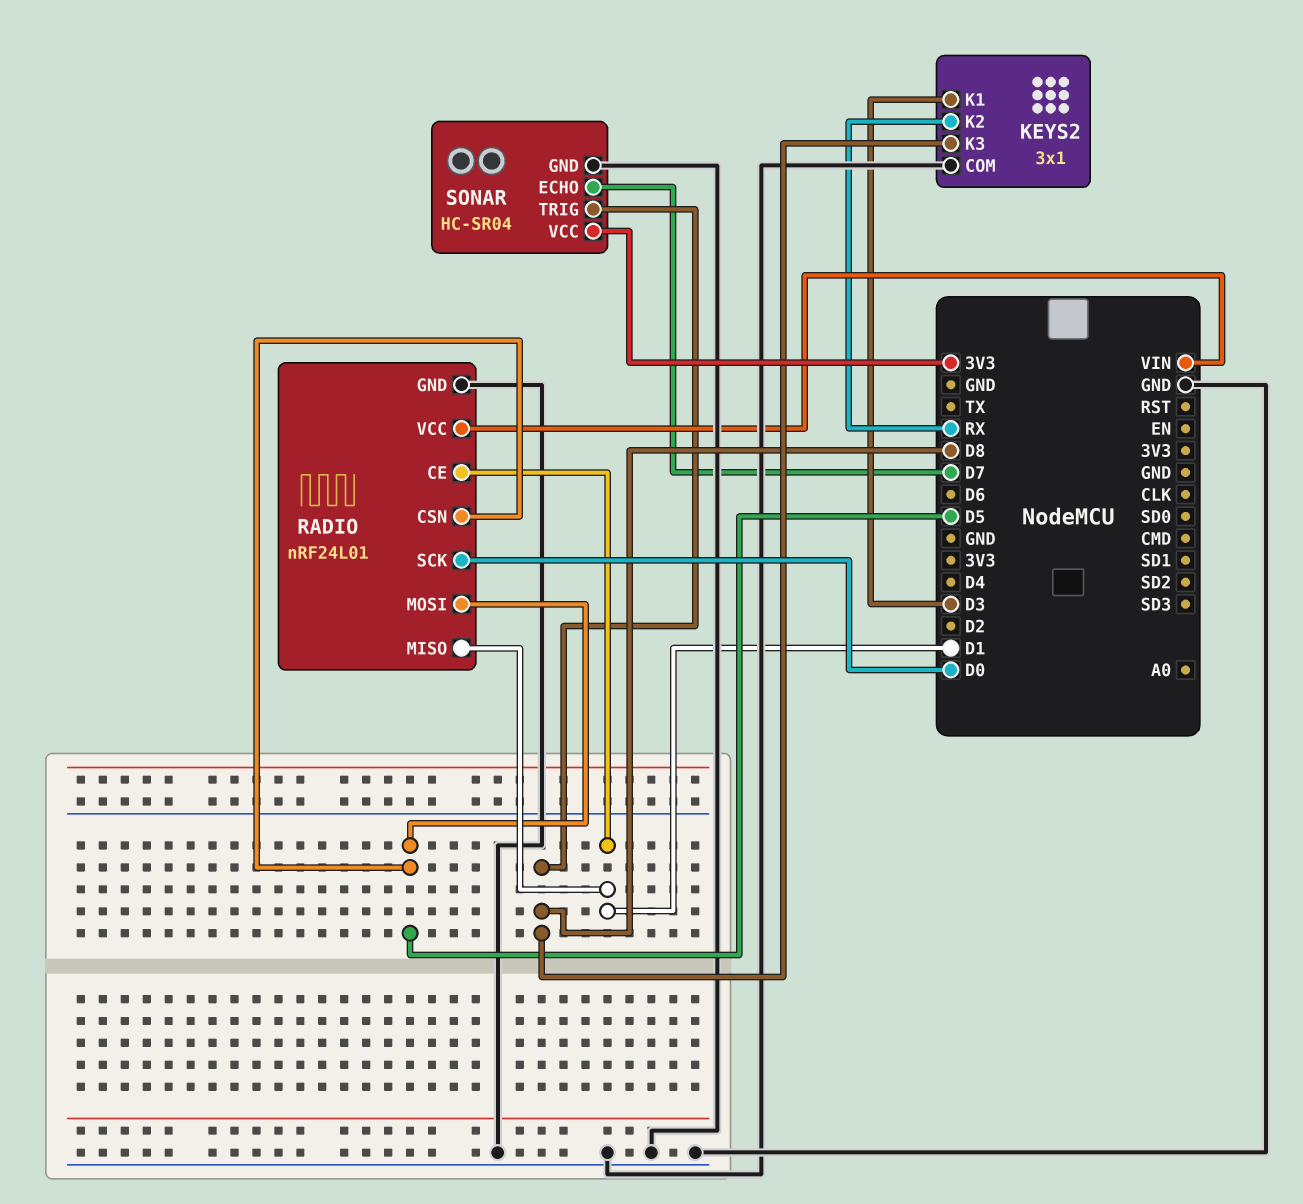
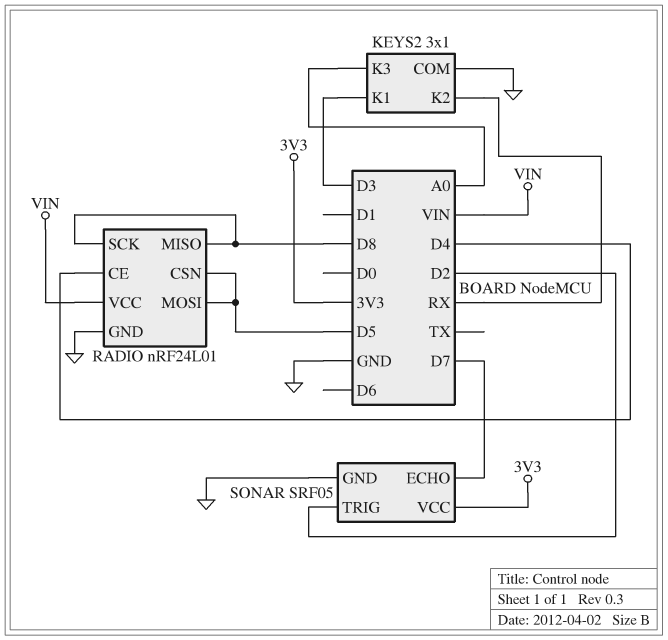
KEYS2 pin K3: D8 -> A0
RADIO pin CE: D1 -> D4
RADIO pin MISO: D1 -> D8
RADIO pin SCK: D0 -> D8
SONAR: HC-SR04 -> SRF05
SONAR pin TRIG: D8 -> D2

